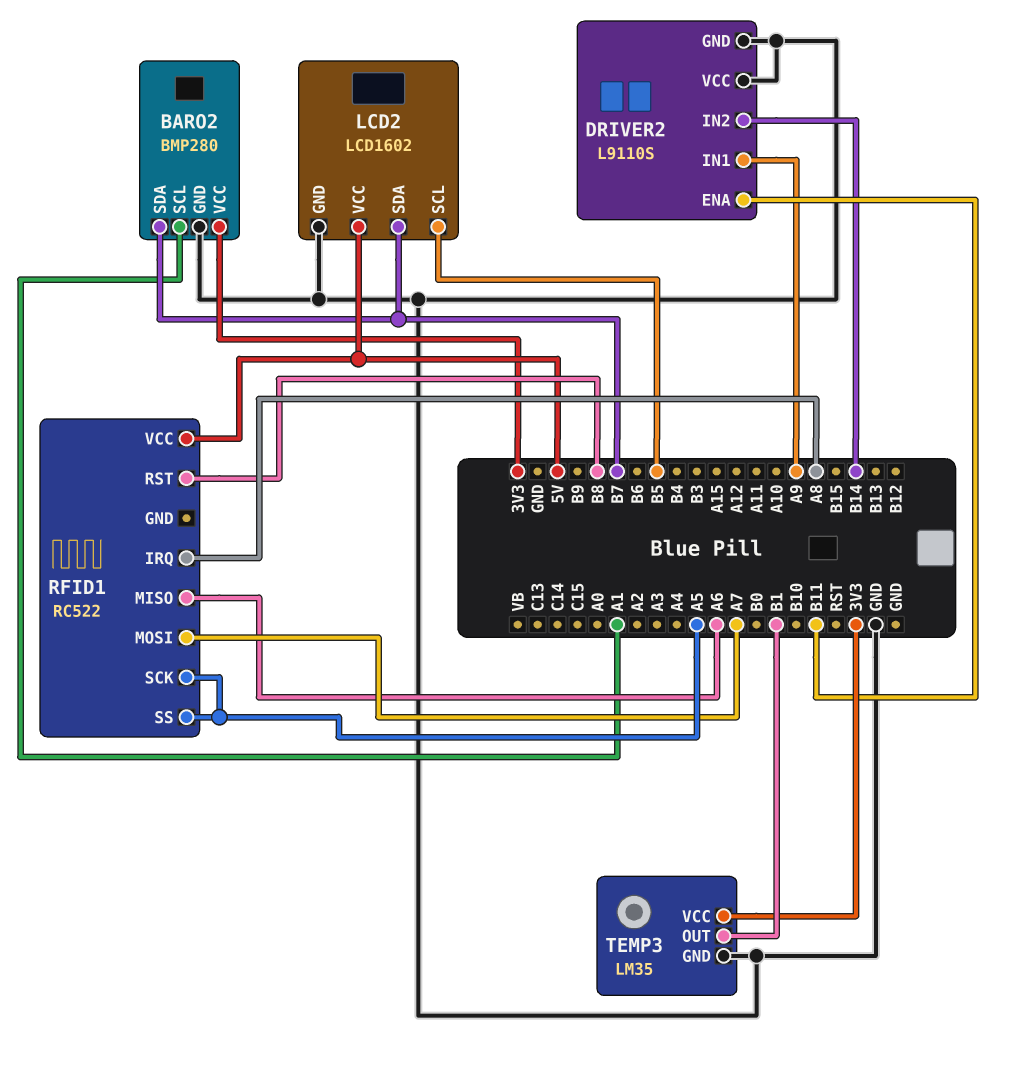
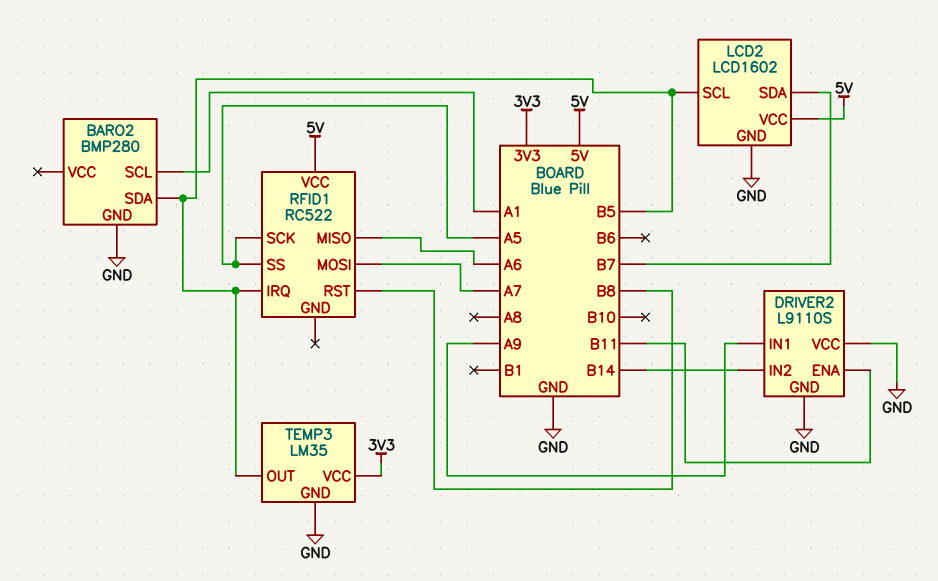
BARO2 pin SDA: B7 -> B5
BARO2 pin VCC: 3V3 -> none
RFID1 pin IRQ: A8 -> B5
TEMP3 pin OUT: B1 -> B5

